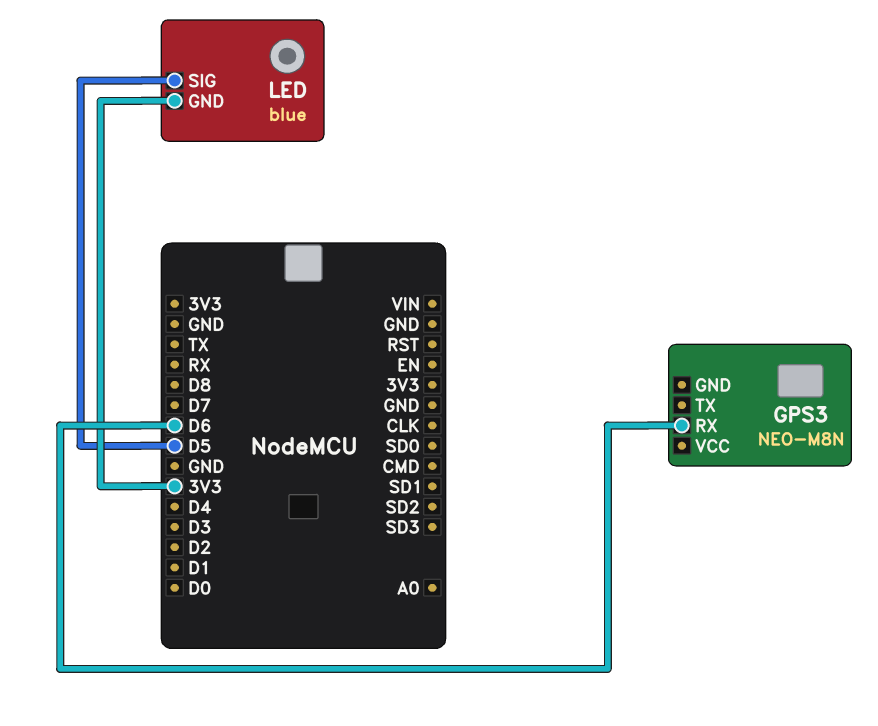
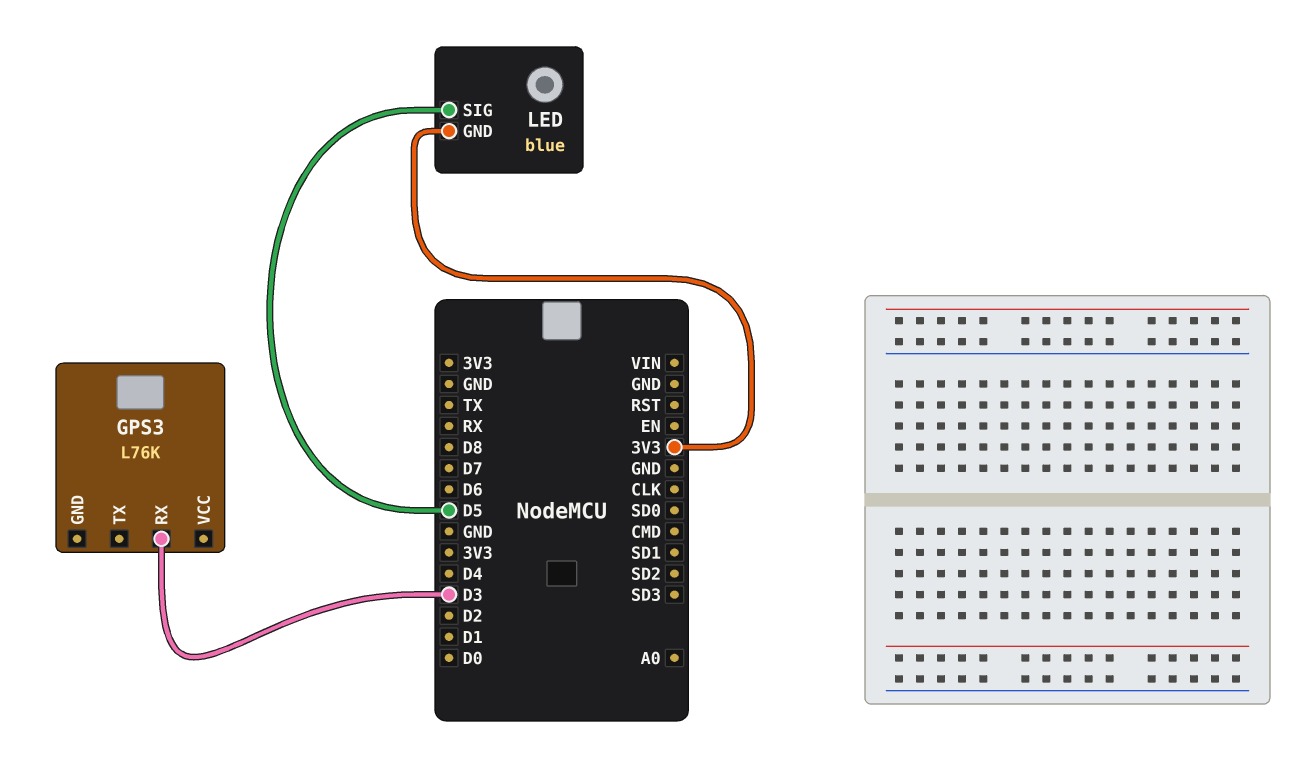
GPS3: NEO-M8N -> L76K
GPS3 pin RX: D6 -> D3

